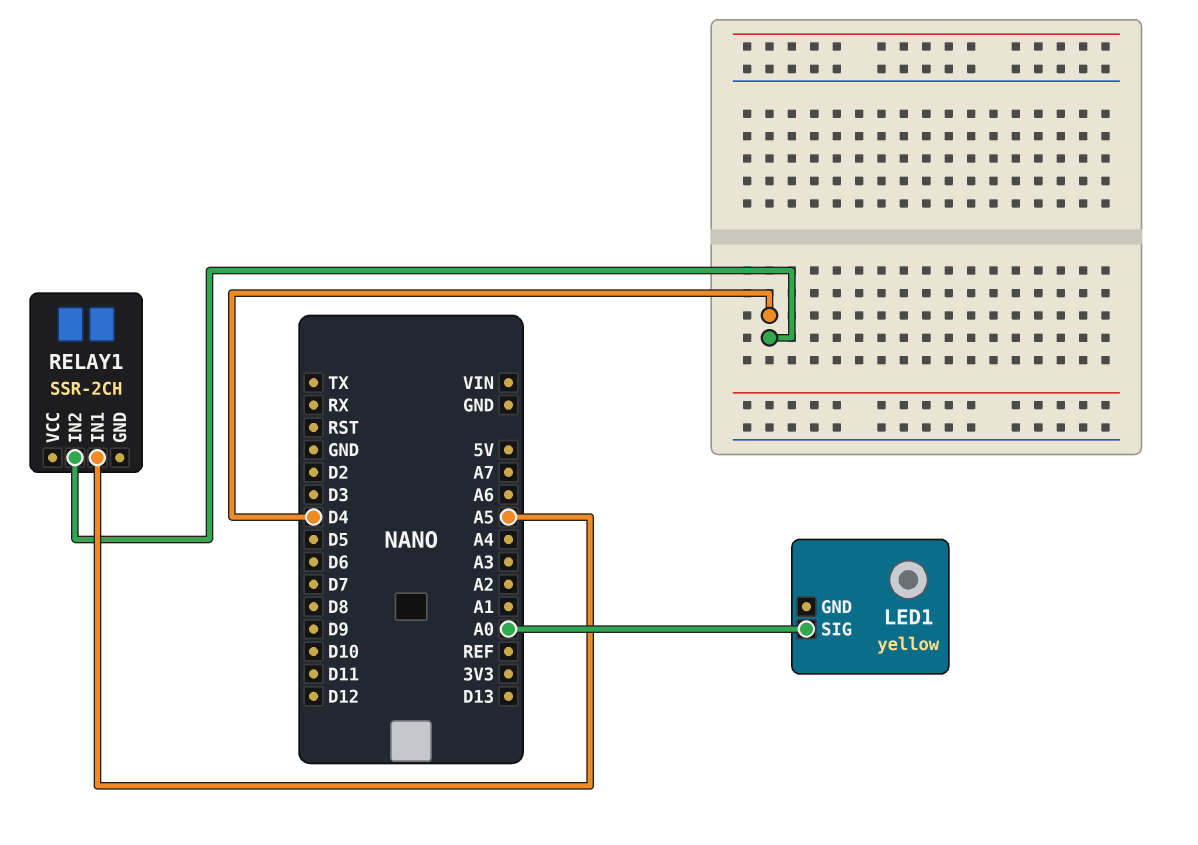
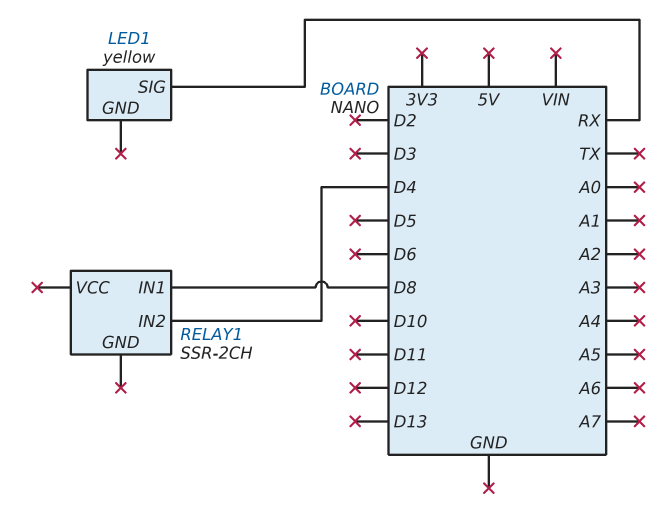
LED1 pin SIG: A0 -> RX
RELAY1 pin IN1: A5 -> D8

